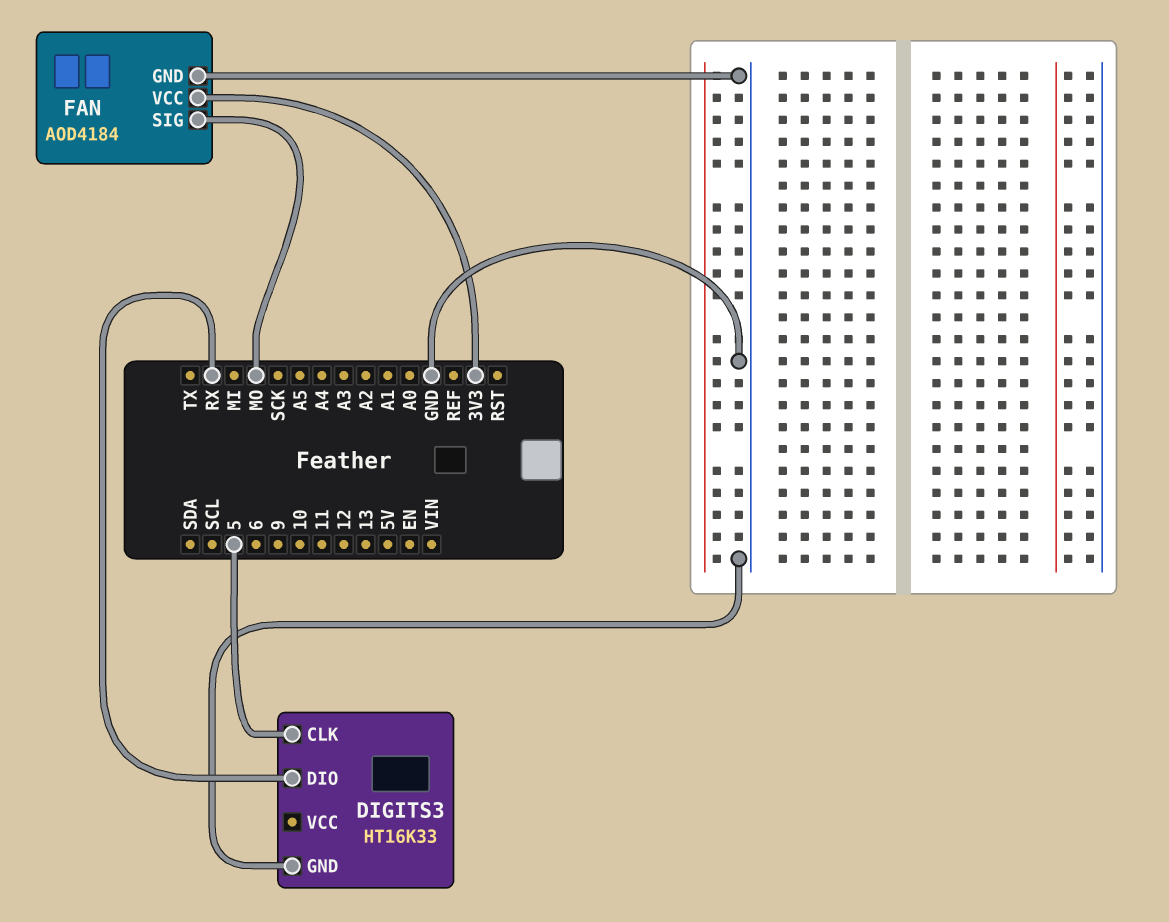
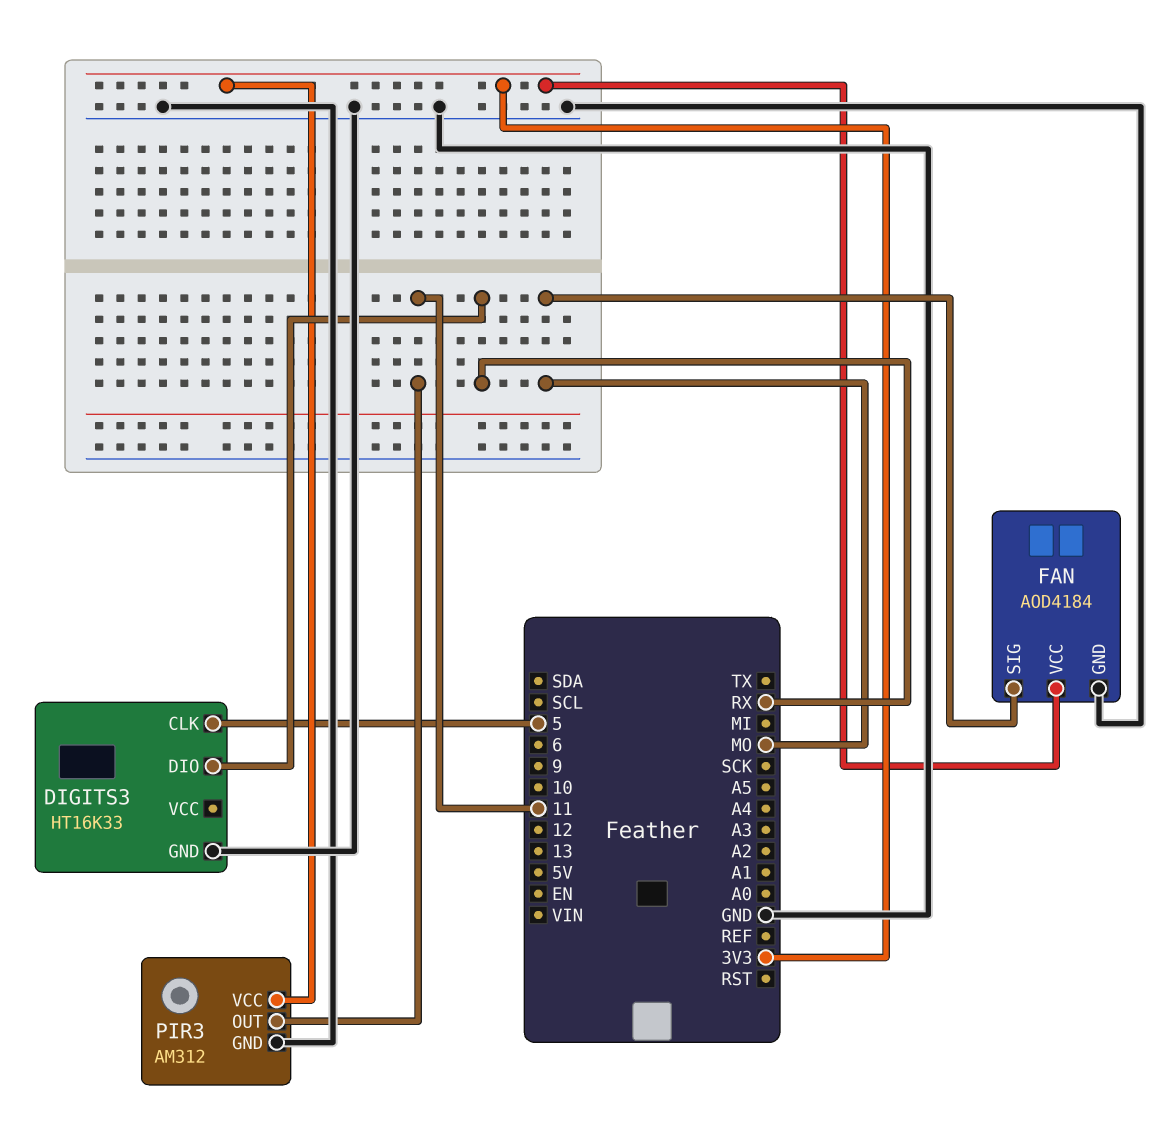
PIR3: none -> AM312
PIR3 pin GND: none -> GND
PIR3 pin OUT: none -> 11
PIR3 pin VCC: none -> 3V3

